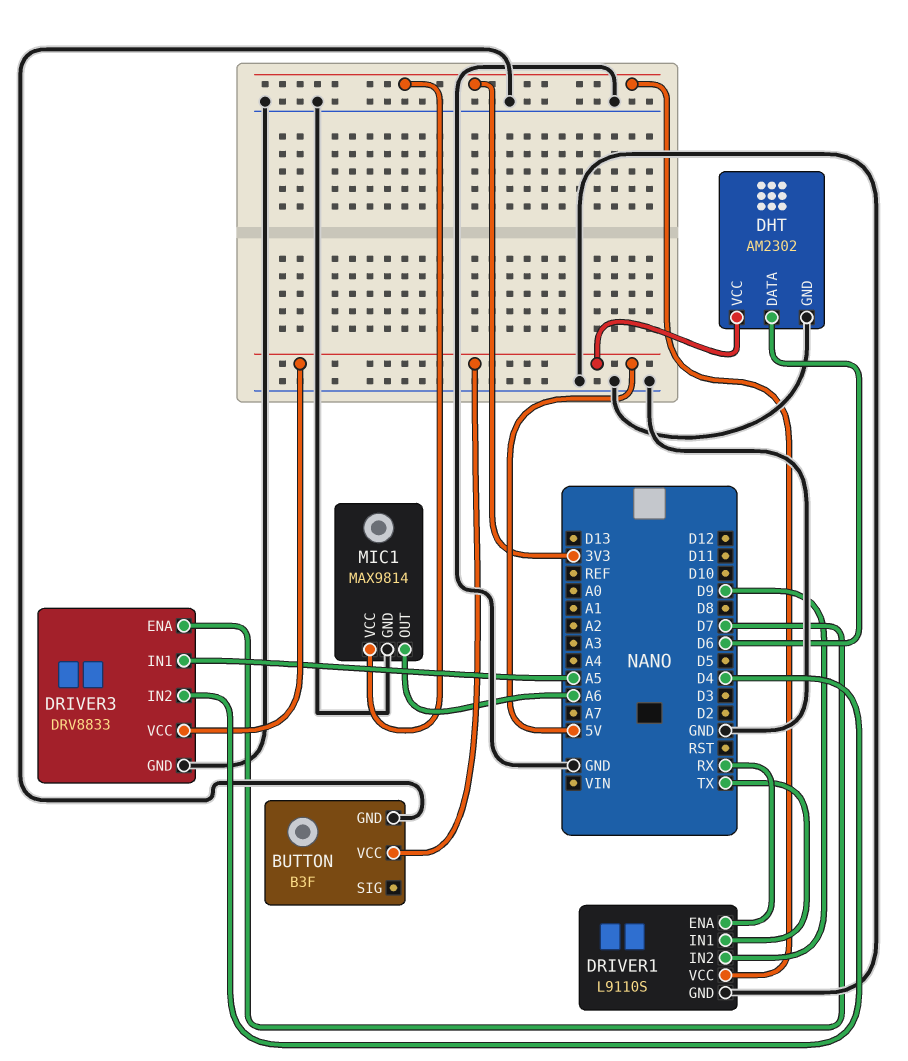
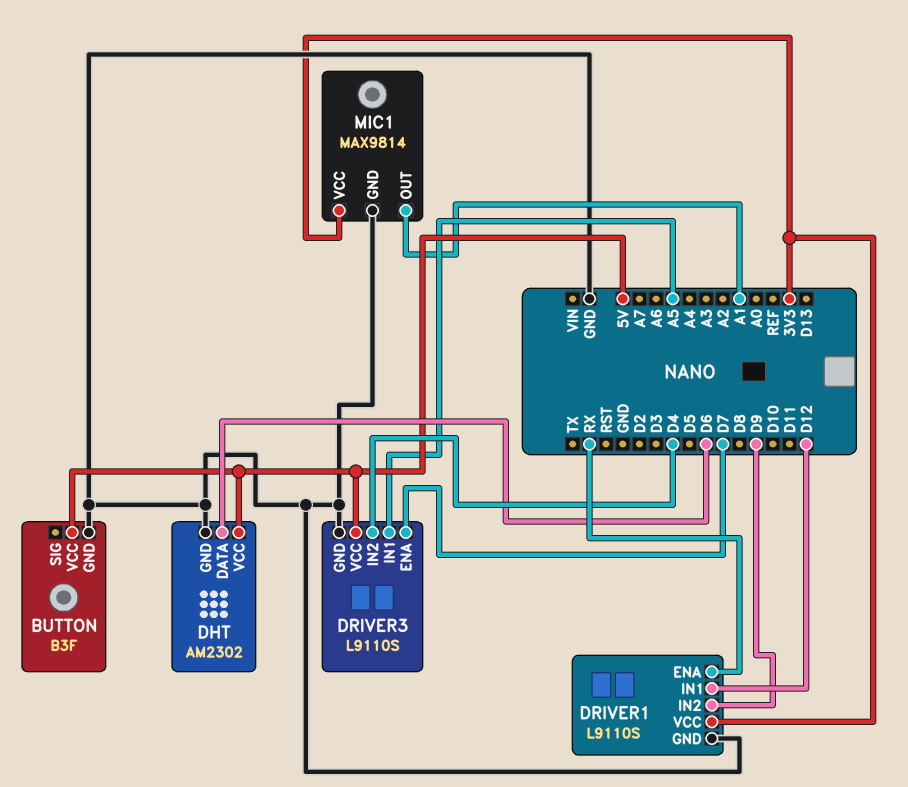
DRIVER1 pin IN1: TX -> D12
DRIVER3: DRV8833 -> L9110S
MIC1 pin OUT: A6 -> A1

